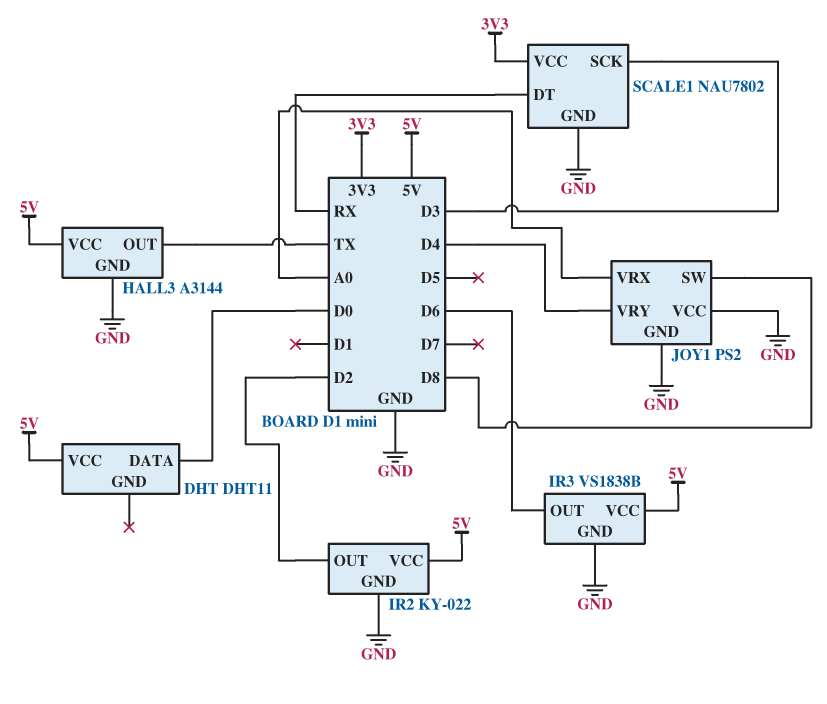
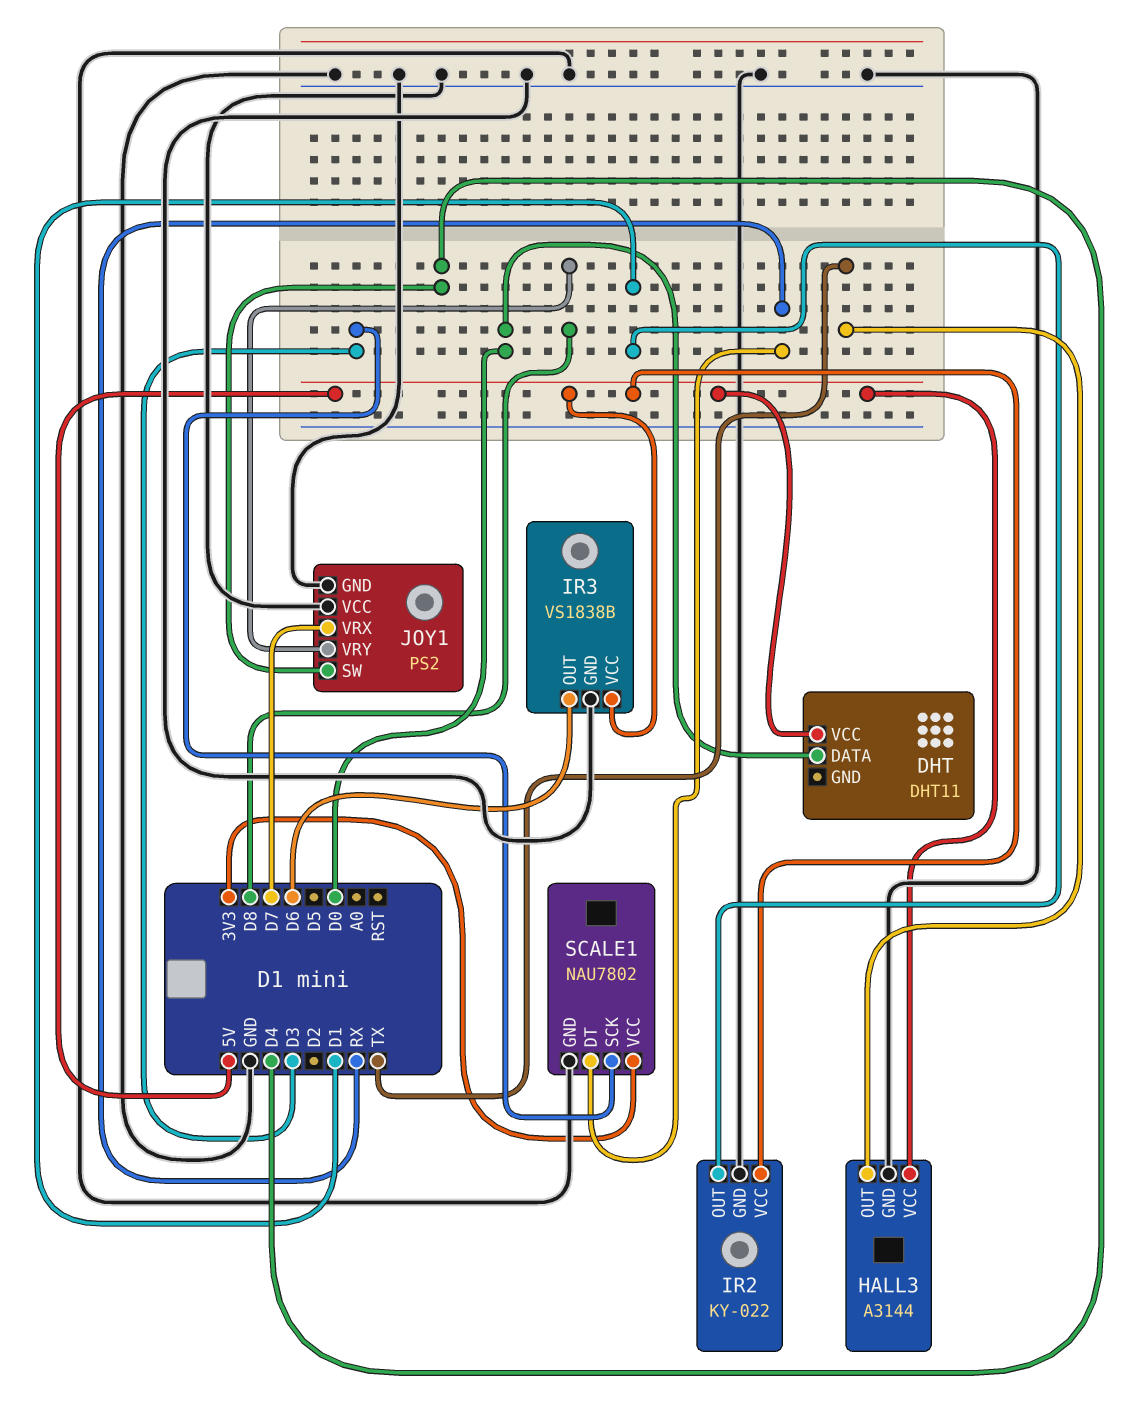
IR2 pin OUT: D2 -> D1
JOY1 pin SW: D8 -> D4
JOY1 pin VRX: A0 -> D7
JOY1 pin VRY: D4 -> D8

